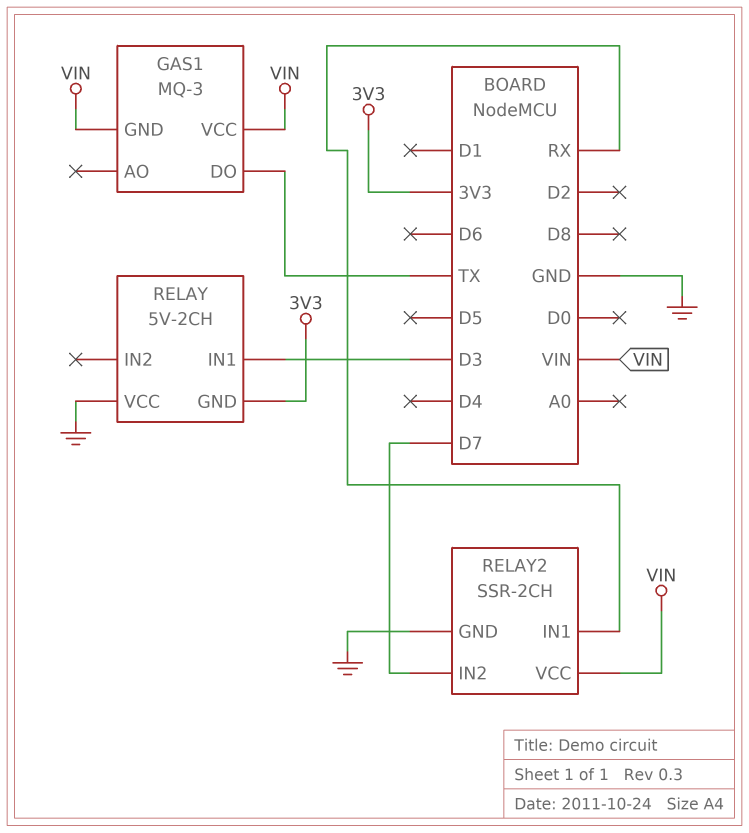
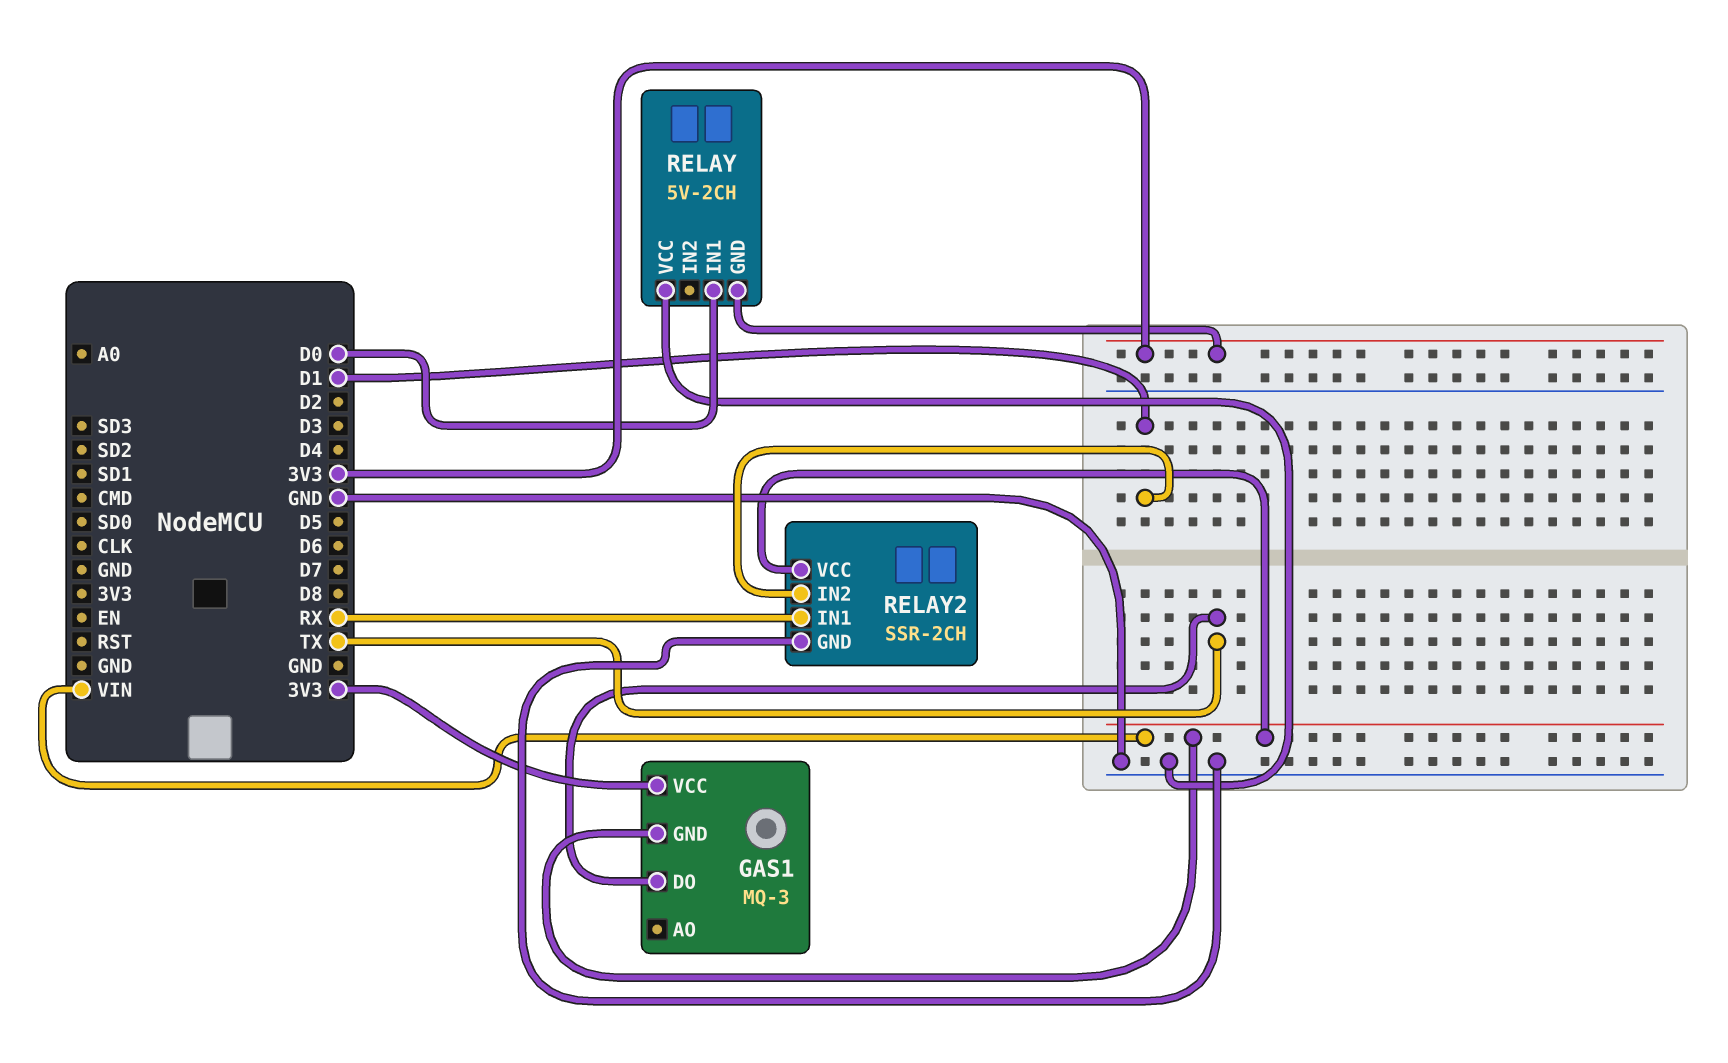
GAS1 pin VCC: VIN -> 3V3
RELAY pin IN1: D3 -> D0
RELAY2 pin IN2: D7 -> D1

